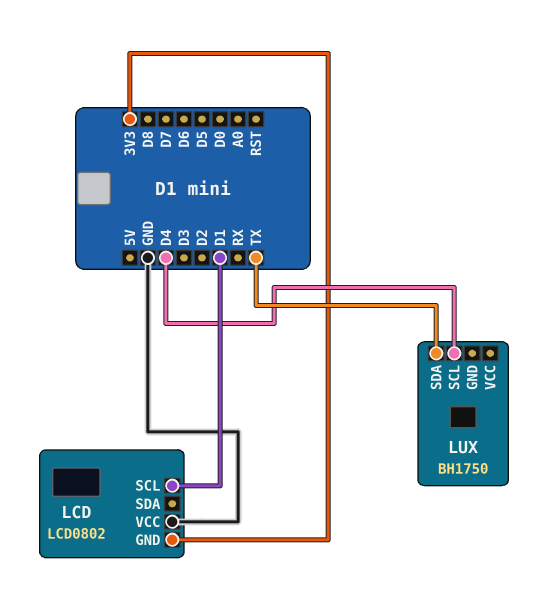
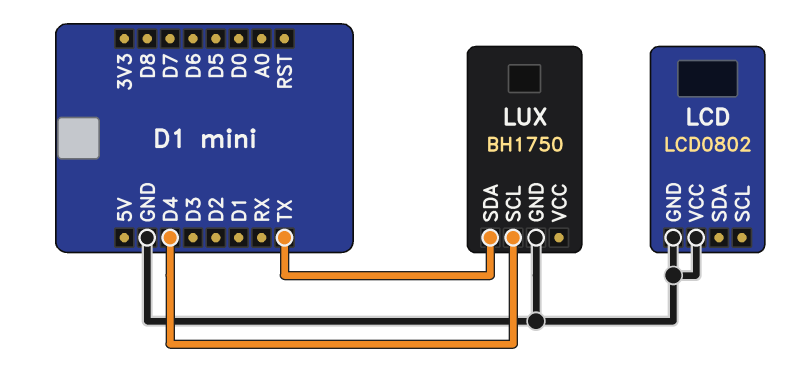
LCD pin GND: 3V3 -> GND
LCD pin SCL: D1 -> none
LUX pin GND: none -> GND

